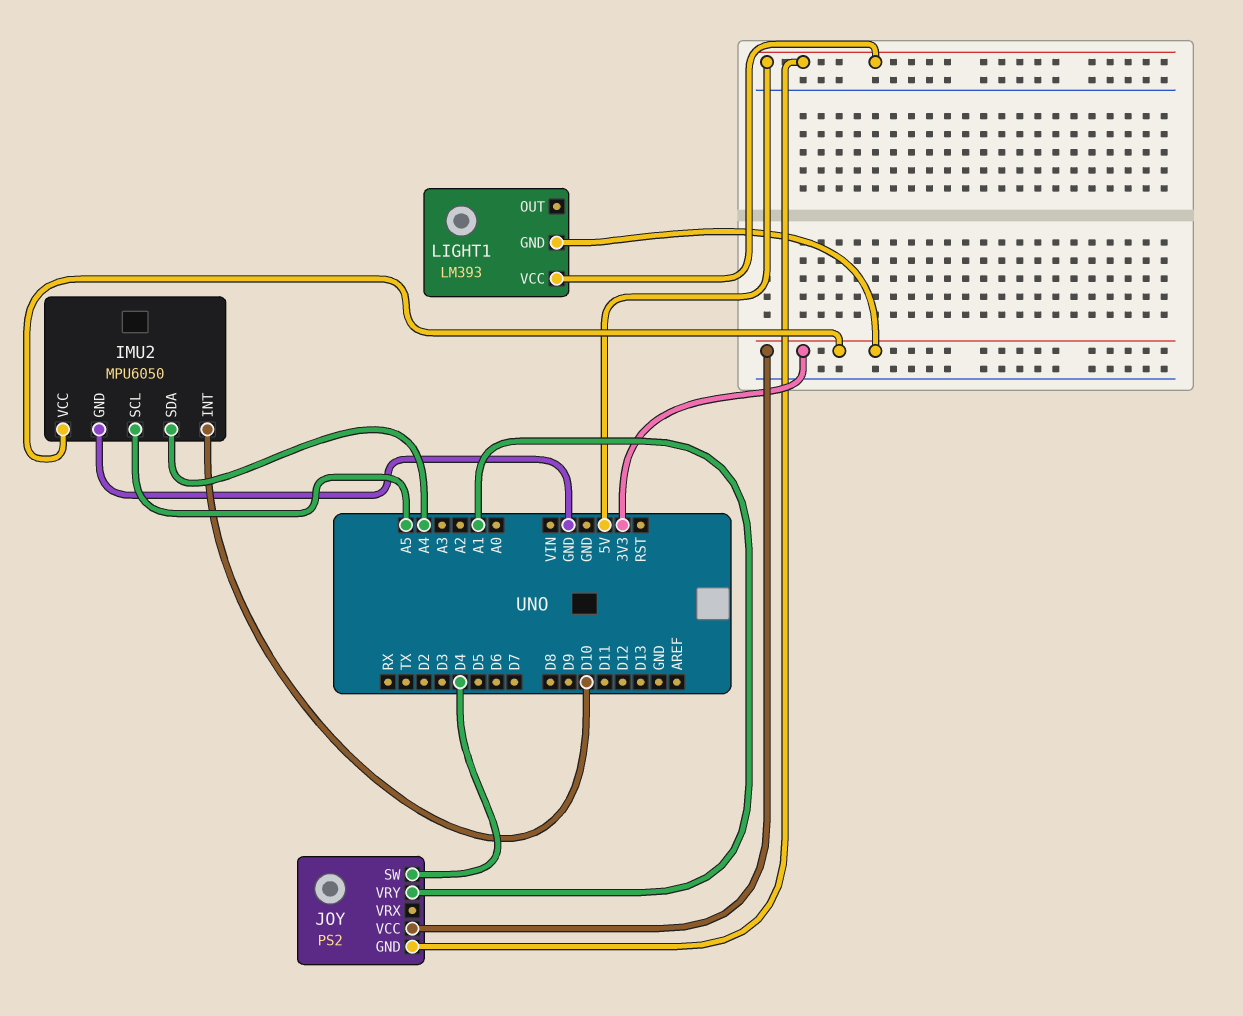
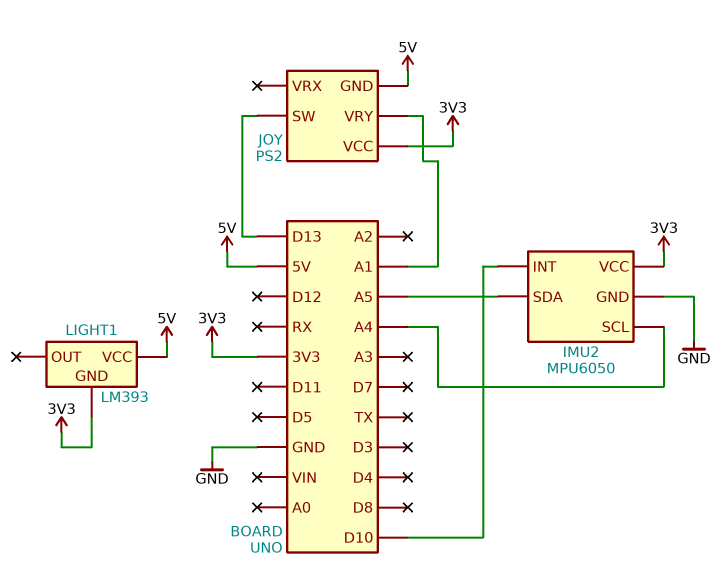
IMU2 pin SCL: A5 -> A4
IMU2 pin SDA: A4 -> A5
JOY pin SW: D4 -> D13

